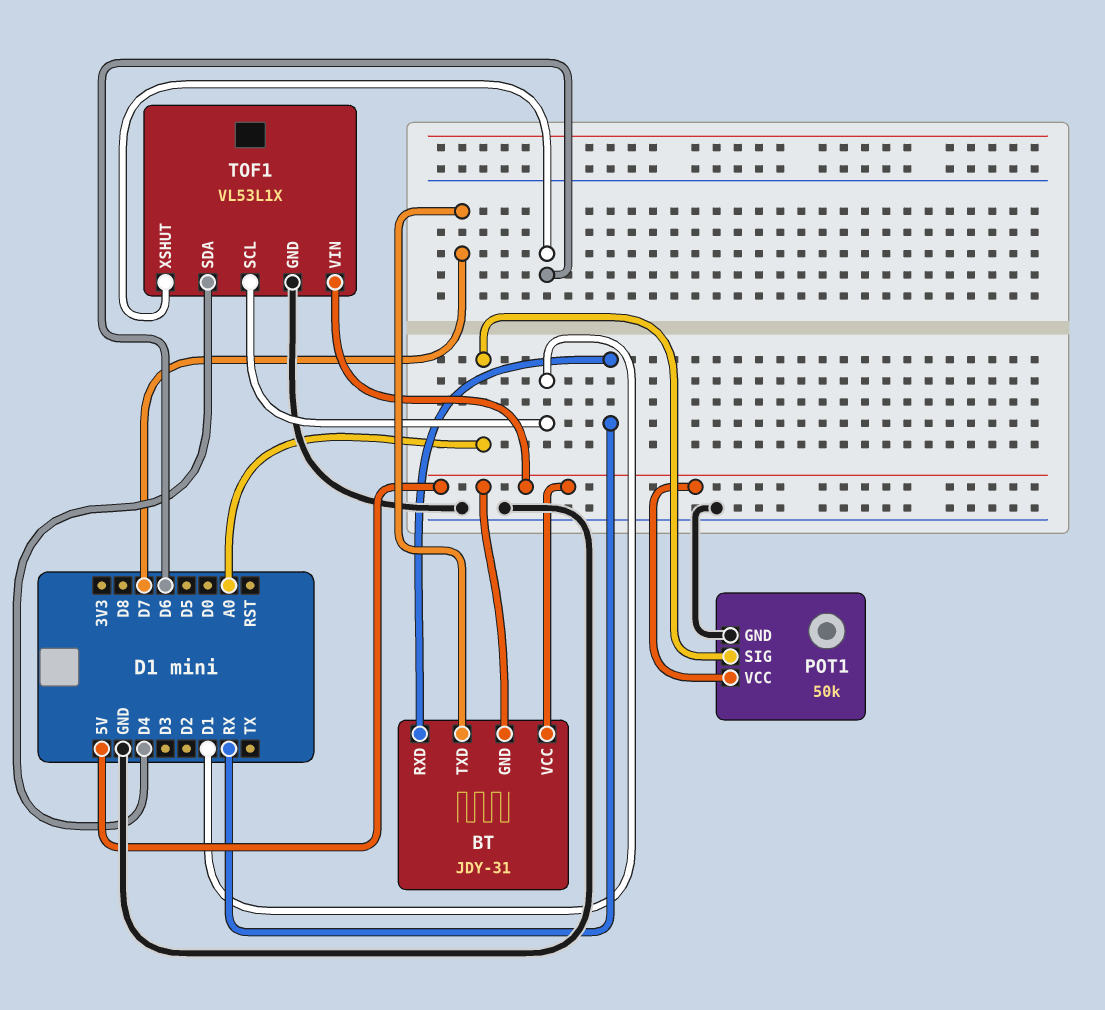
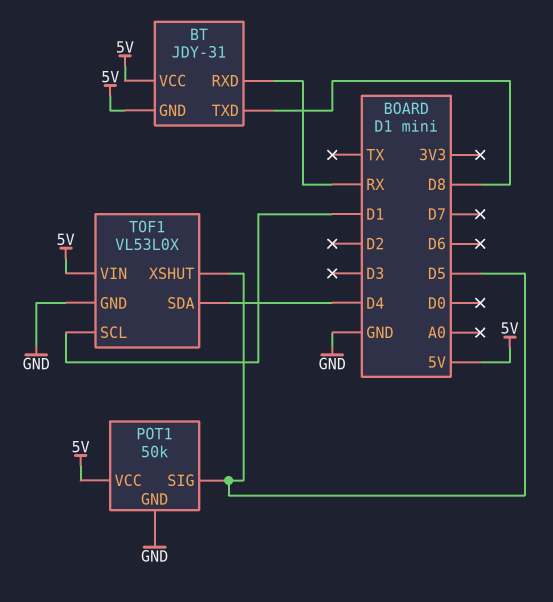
BT pin TXD: D7 -> D8
POT1 pin SIG: A0 -> D5
TOF1: VL53L1X -> VL53L0X
TOF1 pin XSHUT: D6 -> D5

